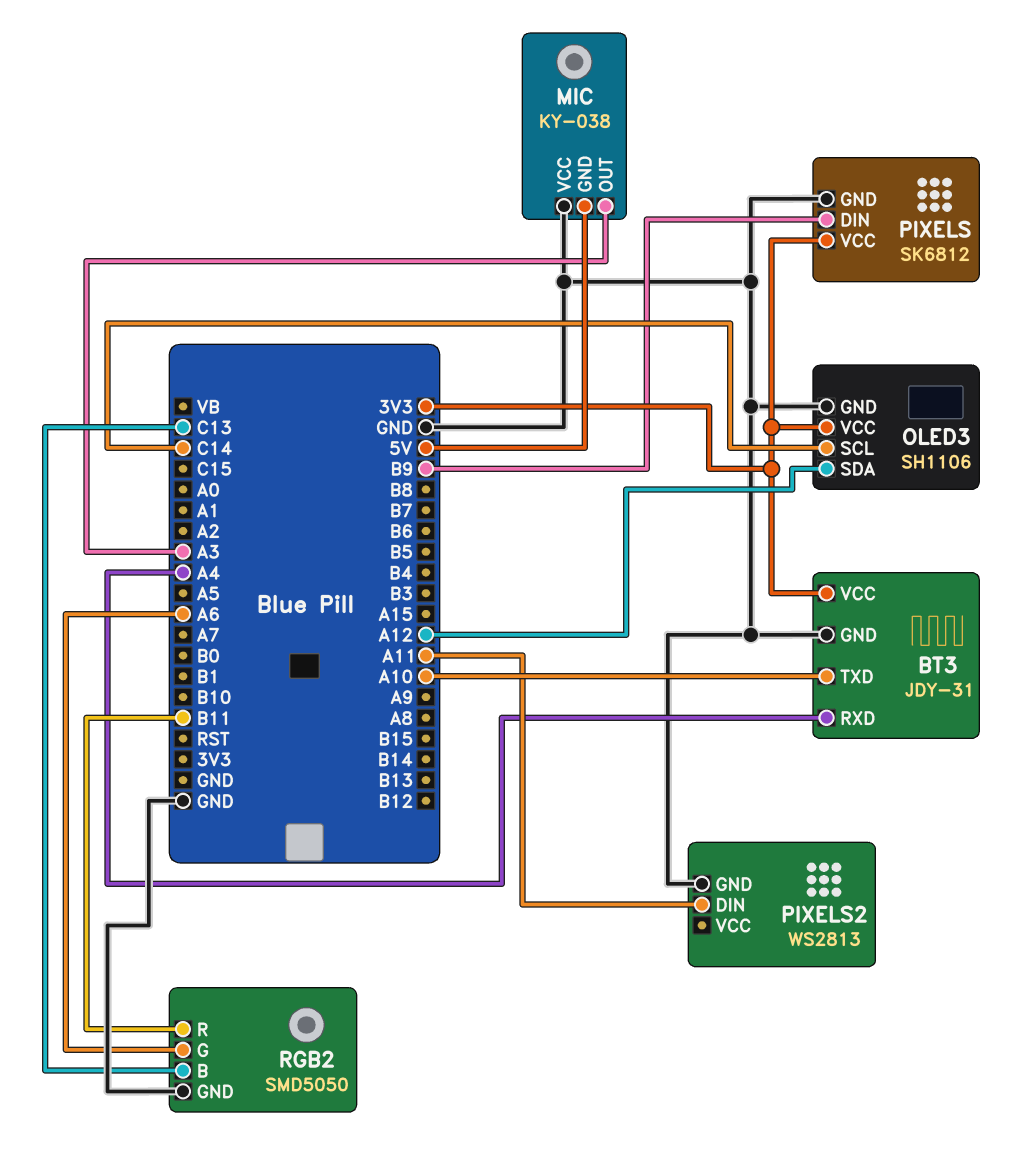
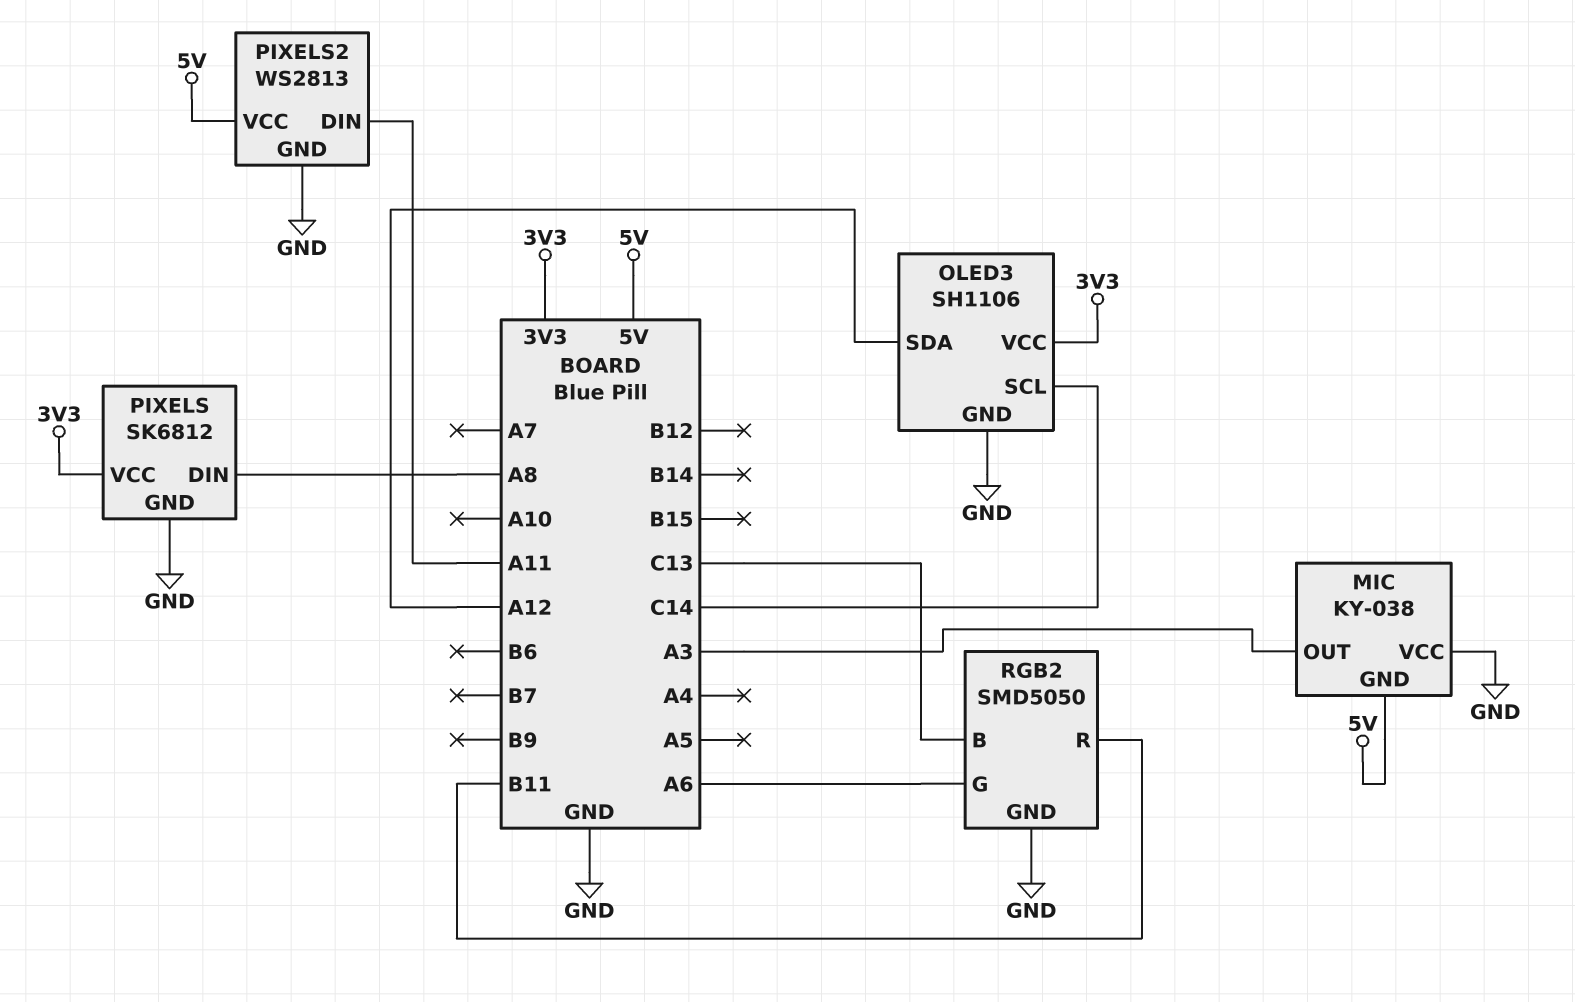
BT3: JDY-31 -> none
BT3 pin GND: GND -> none
BT3 pin RXD: A4 -> none
BT3 pin TXD: A10 -> none
BT3 pin VCC: 3V3 -> none
PIXELS pin DIN: B9 -> A8
PIXELS2 pin VCC: none -> 5V

